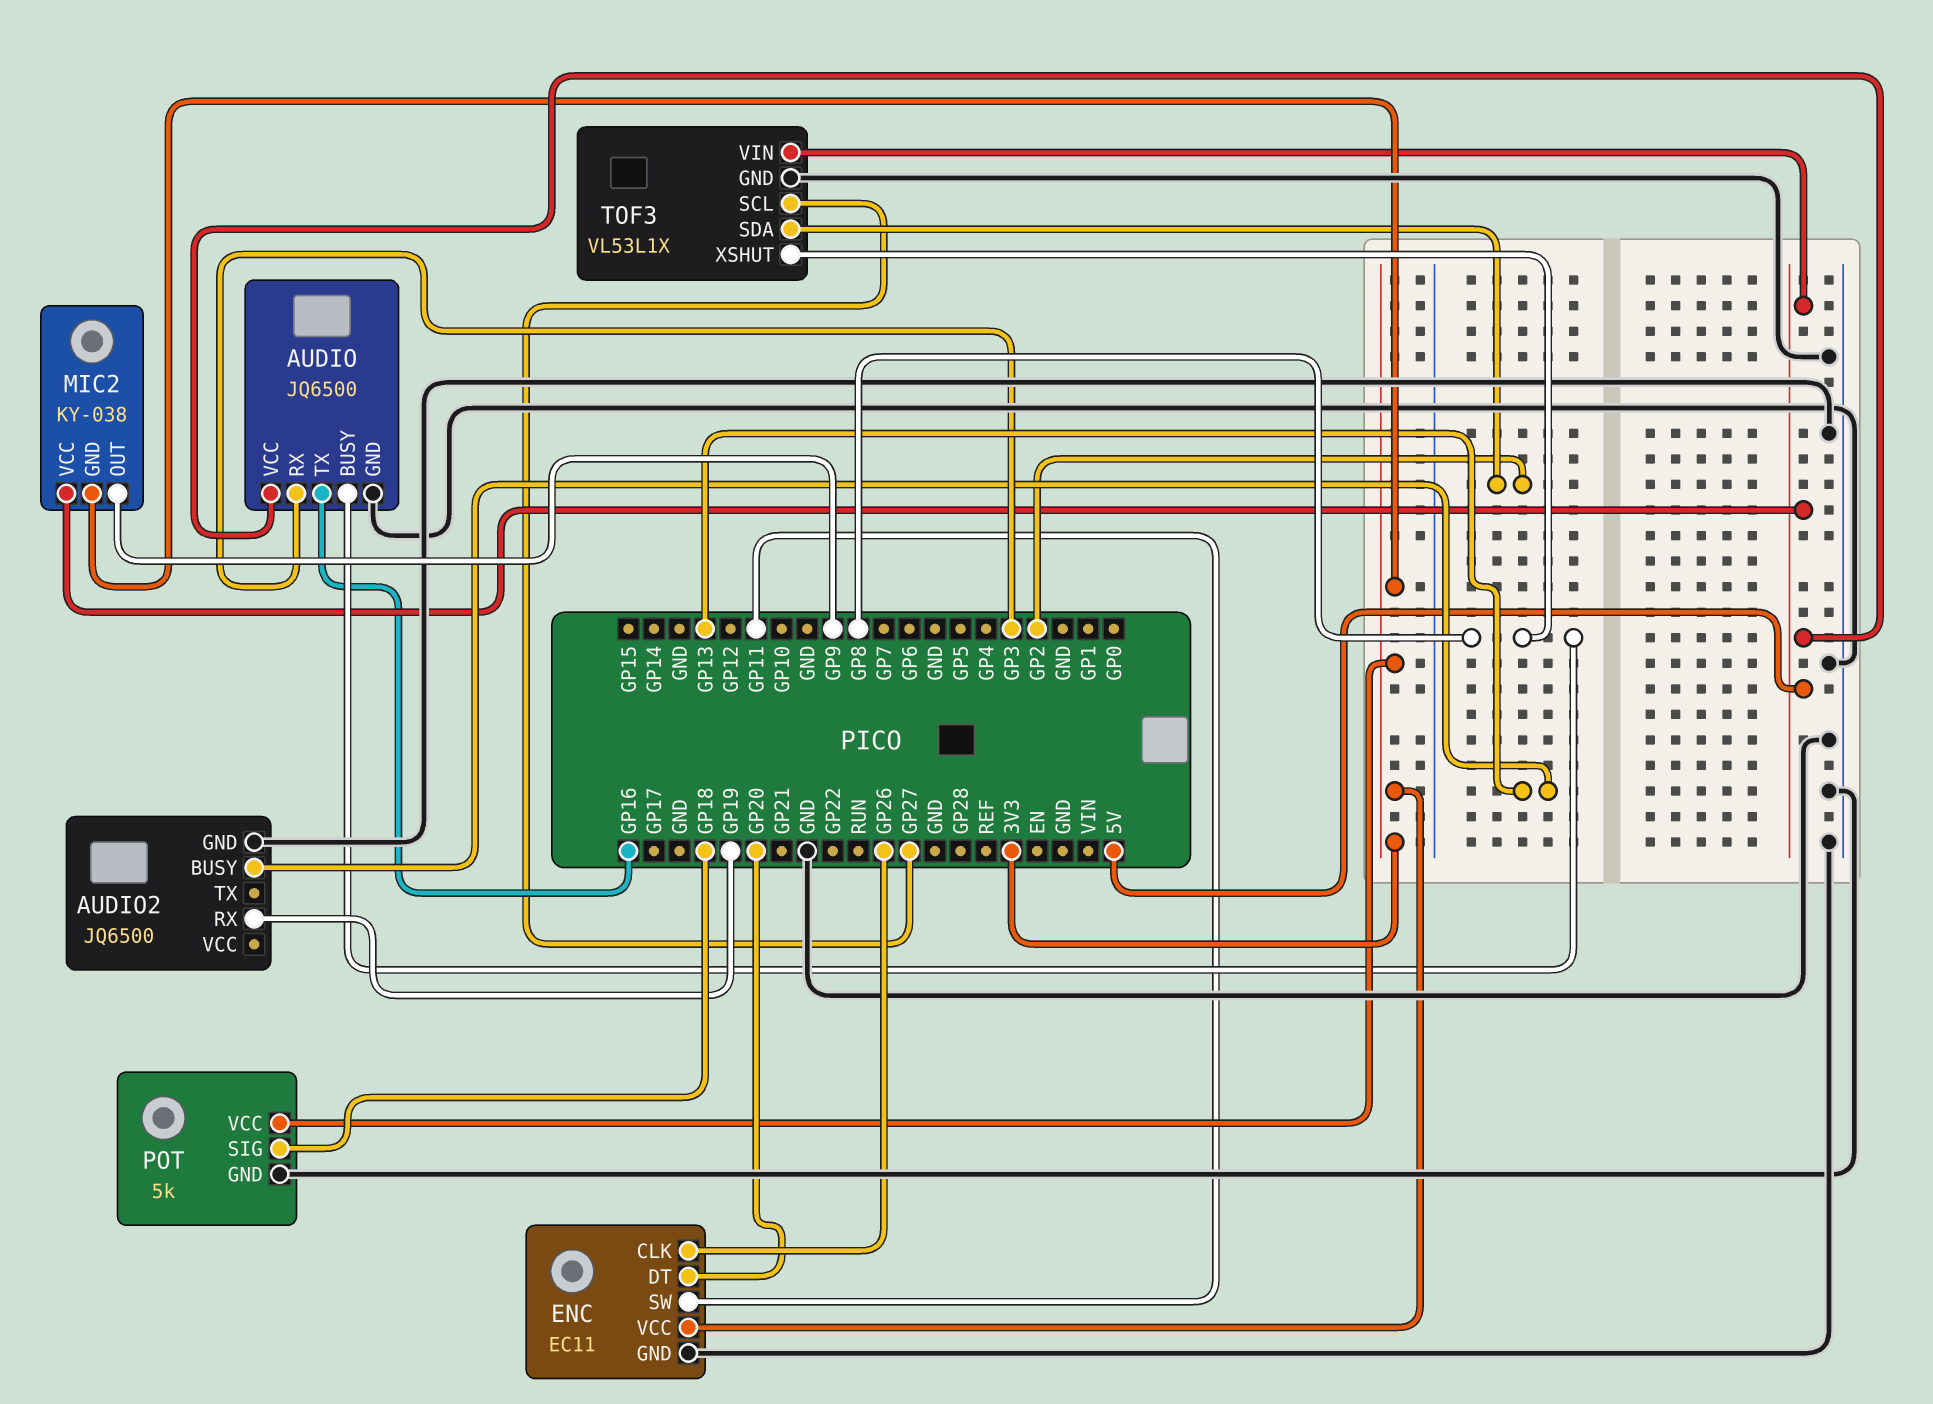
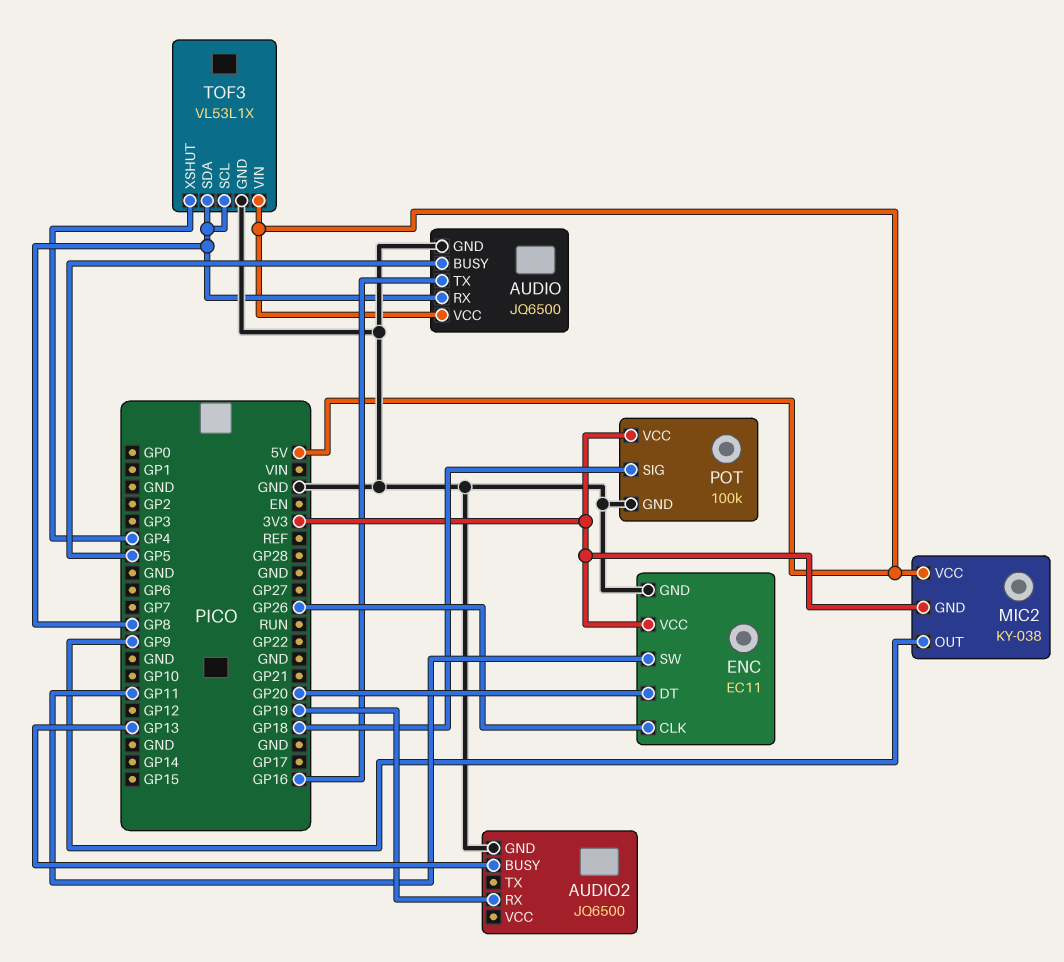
AUDIO pin BUSY: GP8 -> GP5
AUDIO pin RX: GP3 -> GP8
POT: 5k -> 100k
TOF3 pin SCL: GP27 -> GP8
TOF3 pin SDA: GP2 -> GP8
TOF3 pin XSHUT: GP8 -> GP4

